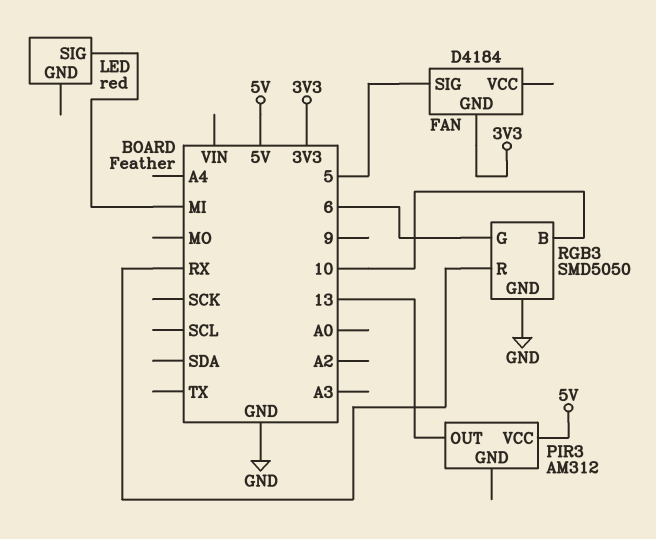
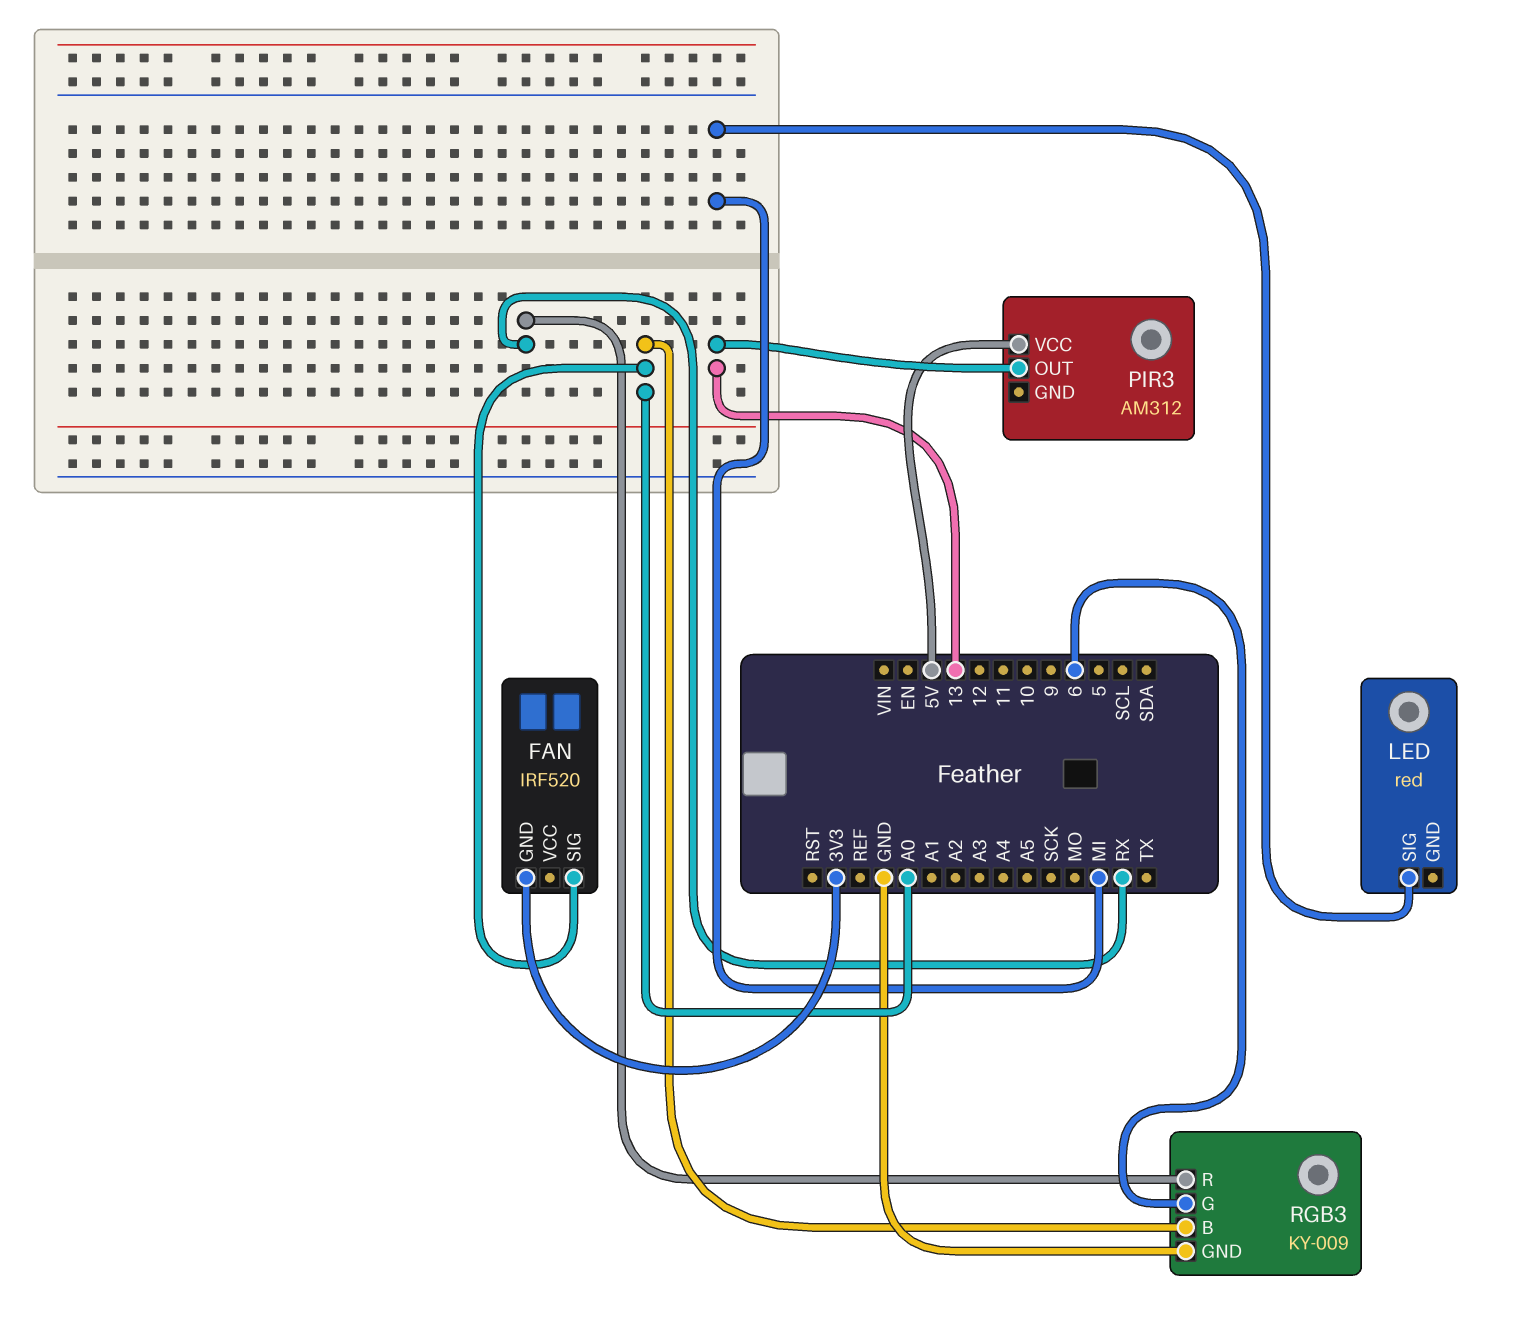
FAN: D4184 -> IRF520
FAN pin SIG: 5 -> A0
RGB3: SMD5050 -> KY-009
RGB3 pin B: 10 -> A0

